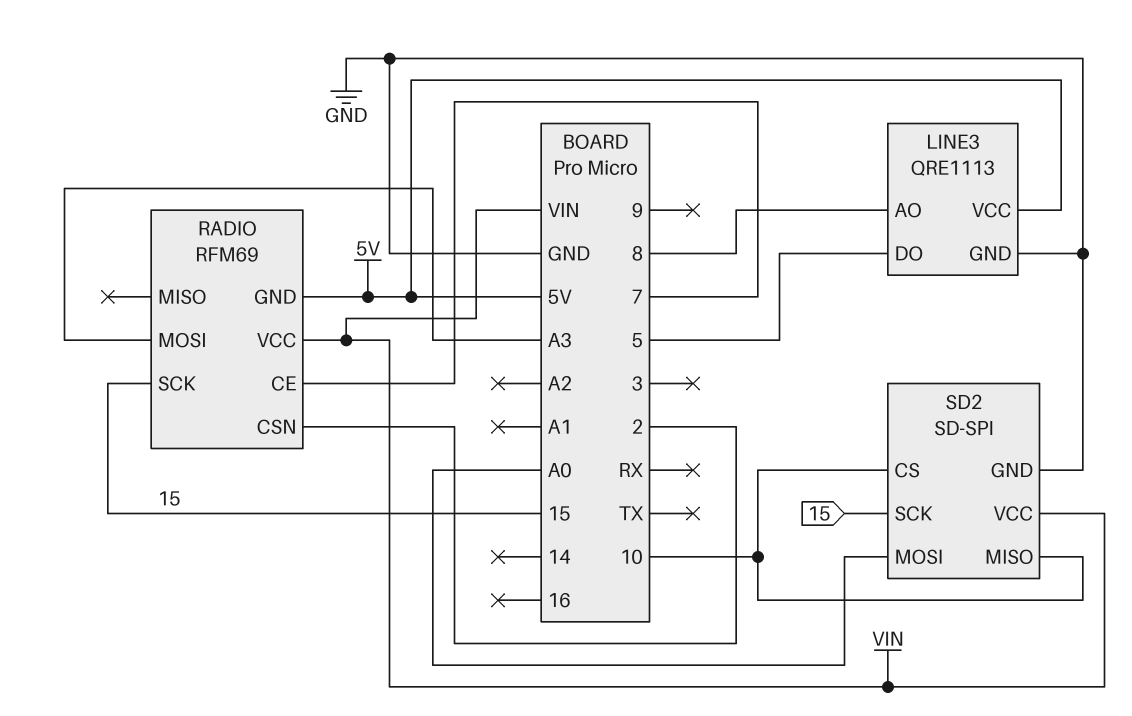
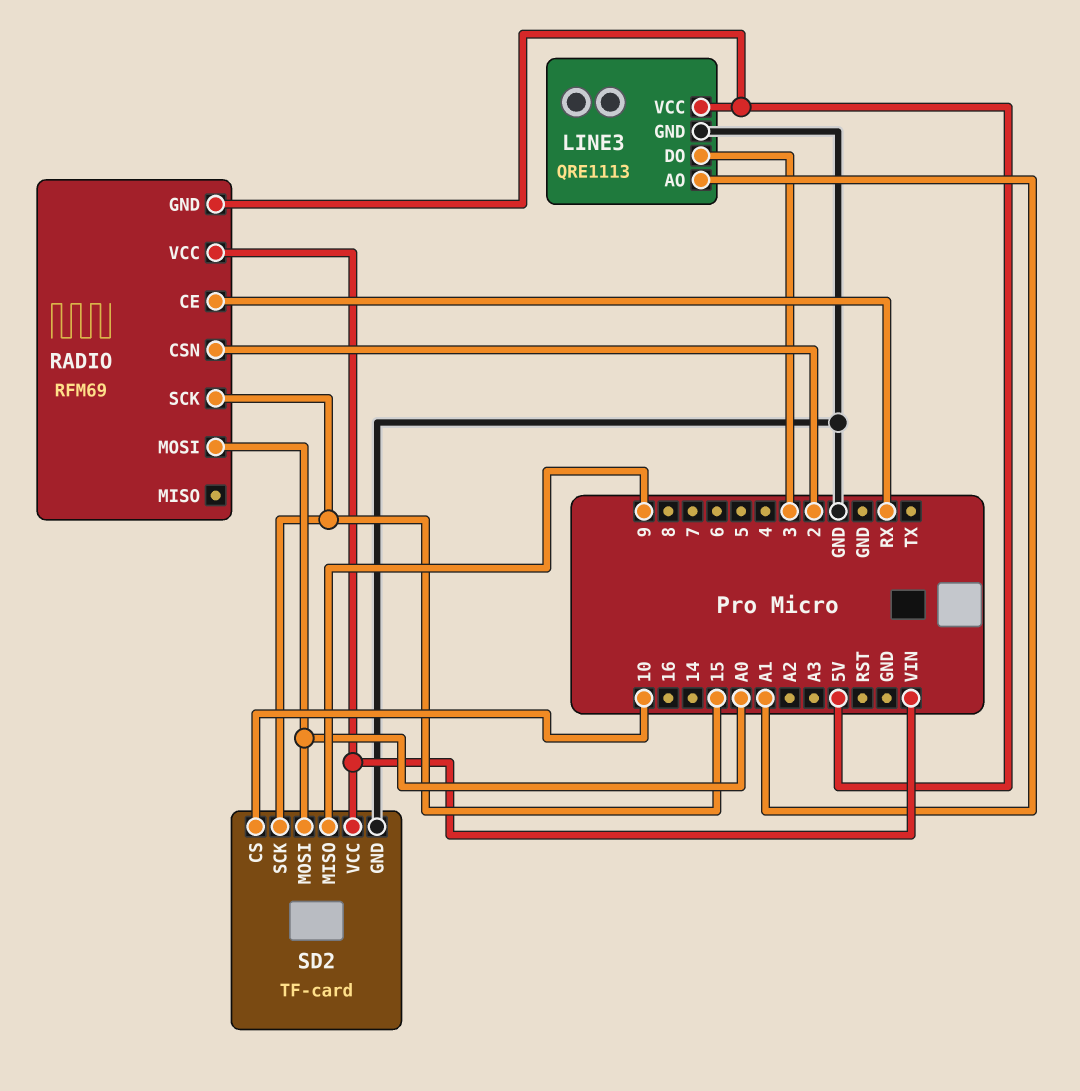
LINE3 pin AO: 8 -> A1
LINE3 pin DO: 5 -> 3
RADIO pin CE: 7 -> RX
RADIO pin MOSI: A3 -> A0
SD2: SD-SPI -> TF-card
SD2 pin MISO: 10 -> 9

